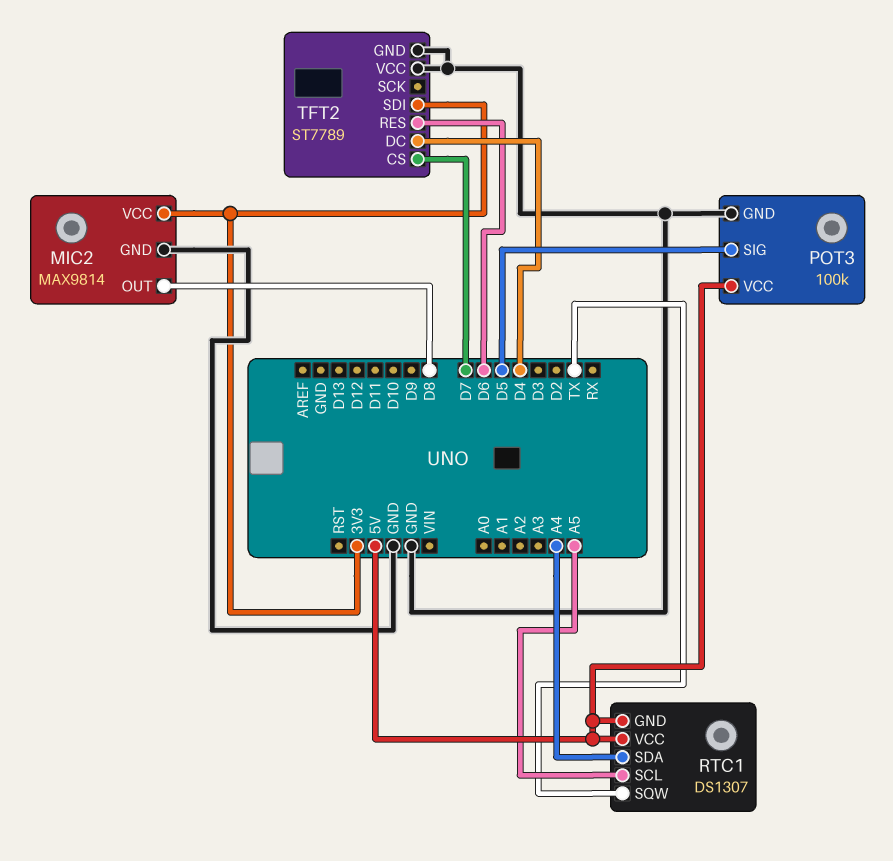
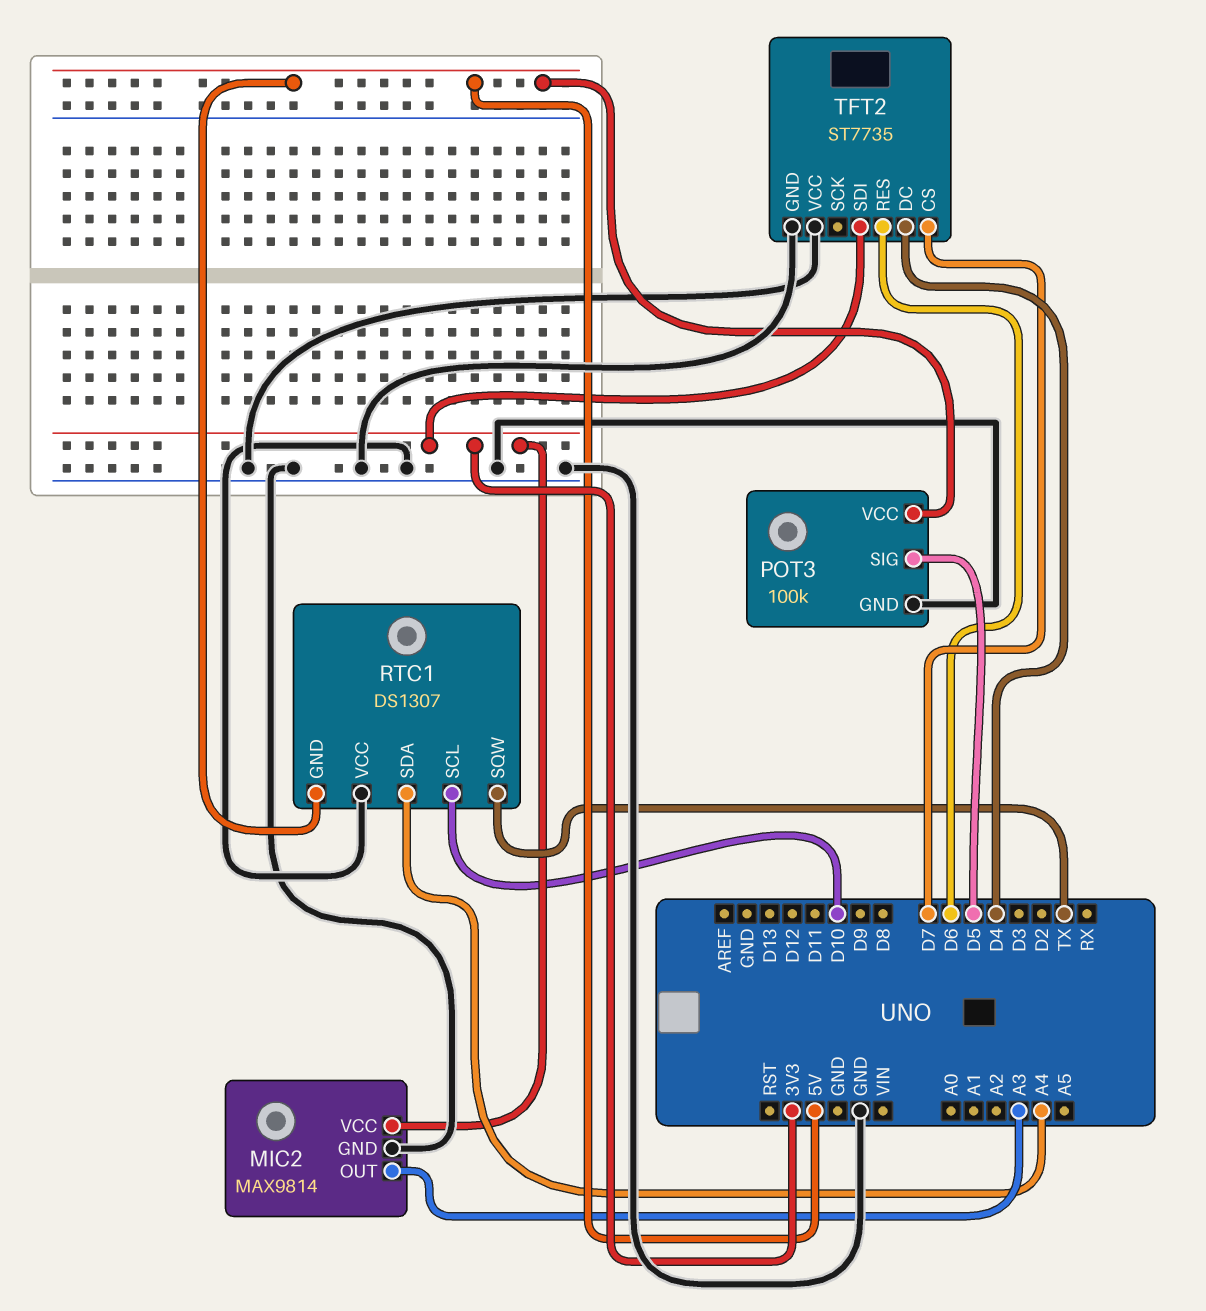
MIC2 pin OUT: D8 -> A3
RTC1 pin SCL: A5 -> D10
RTC1 pin VCC: 5V -> GND
TFT2: ST7789 -> ST7735

